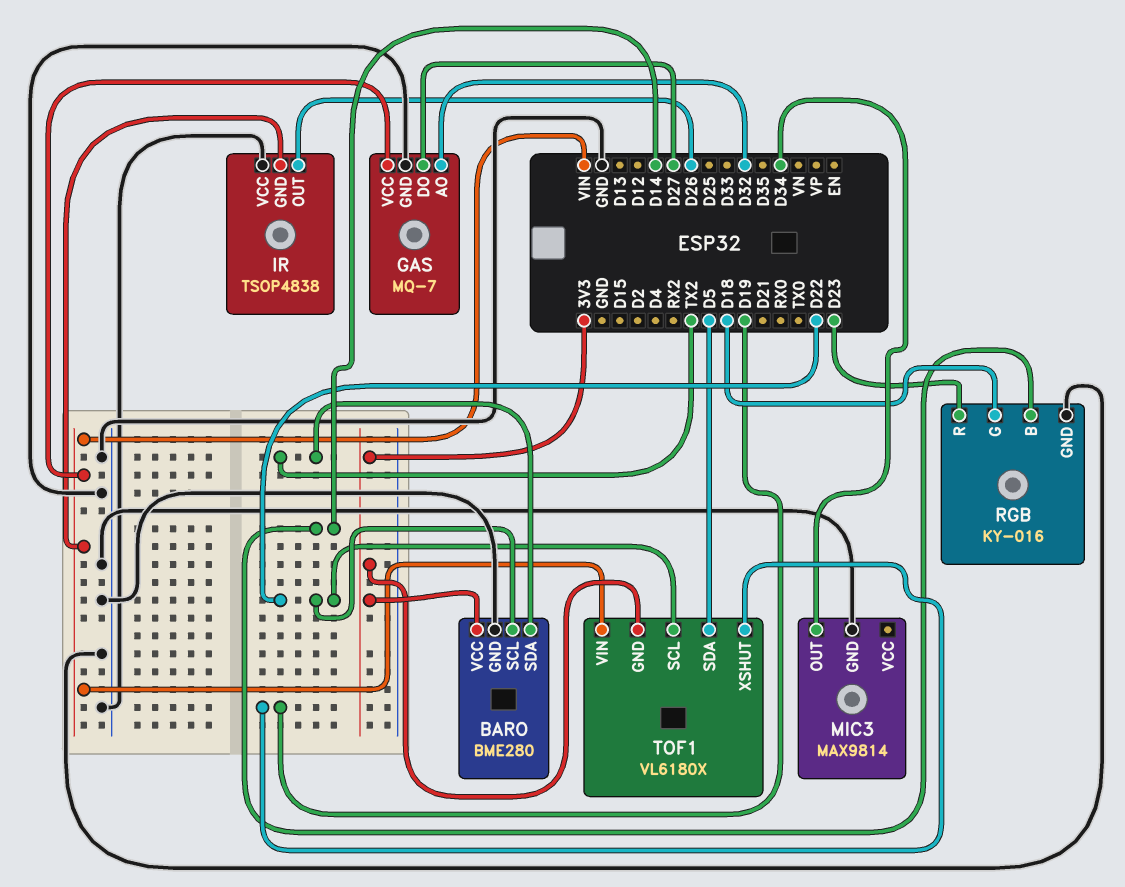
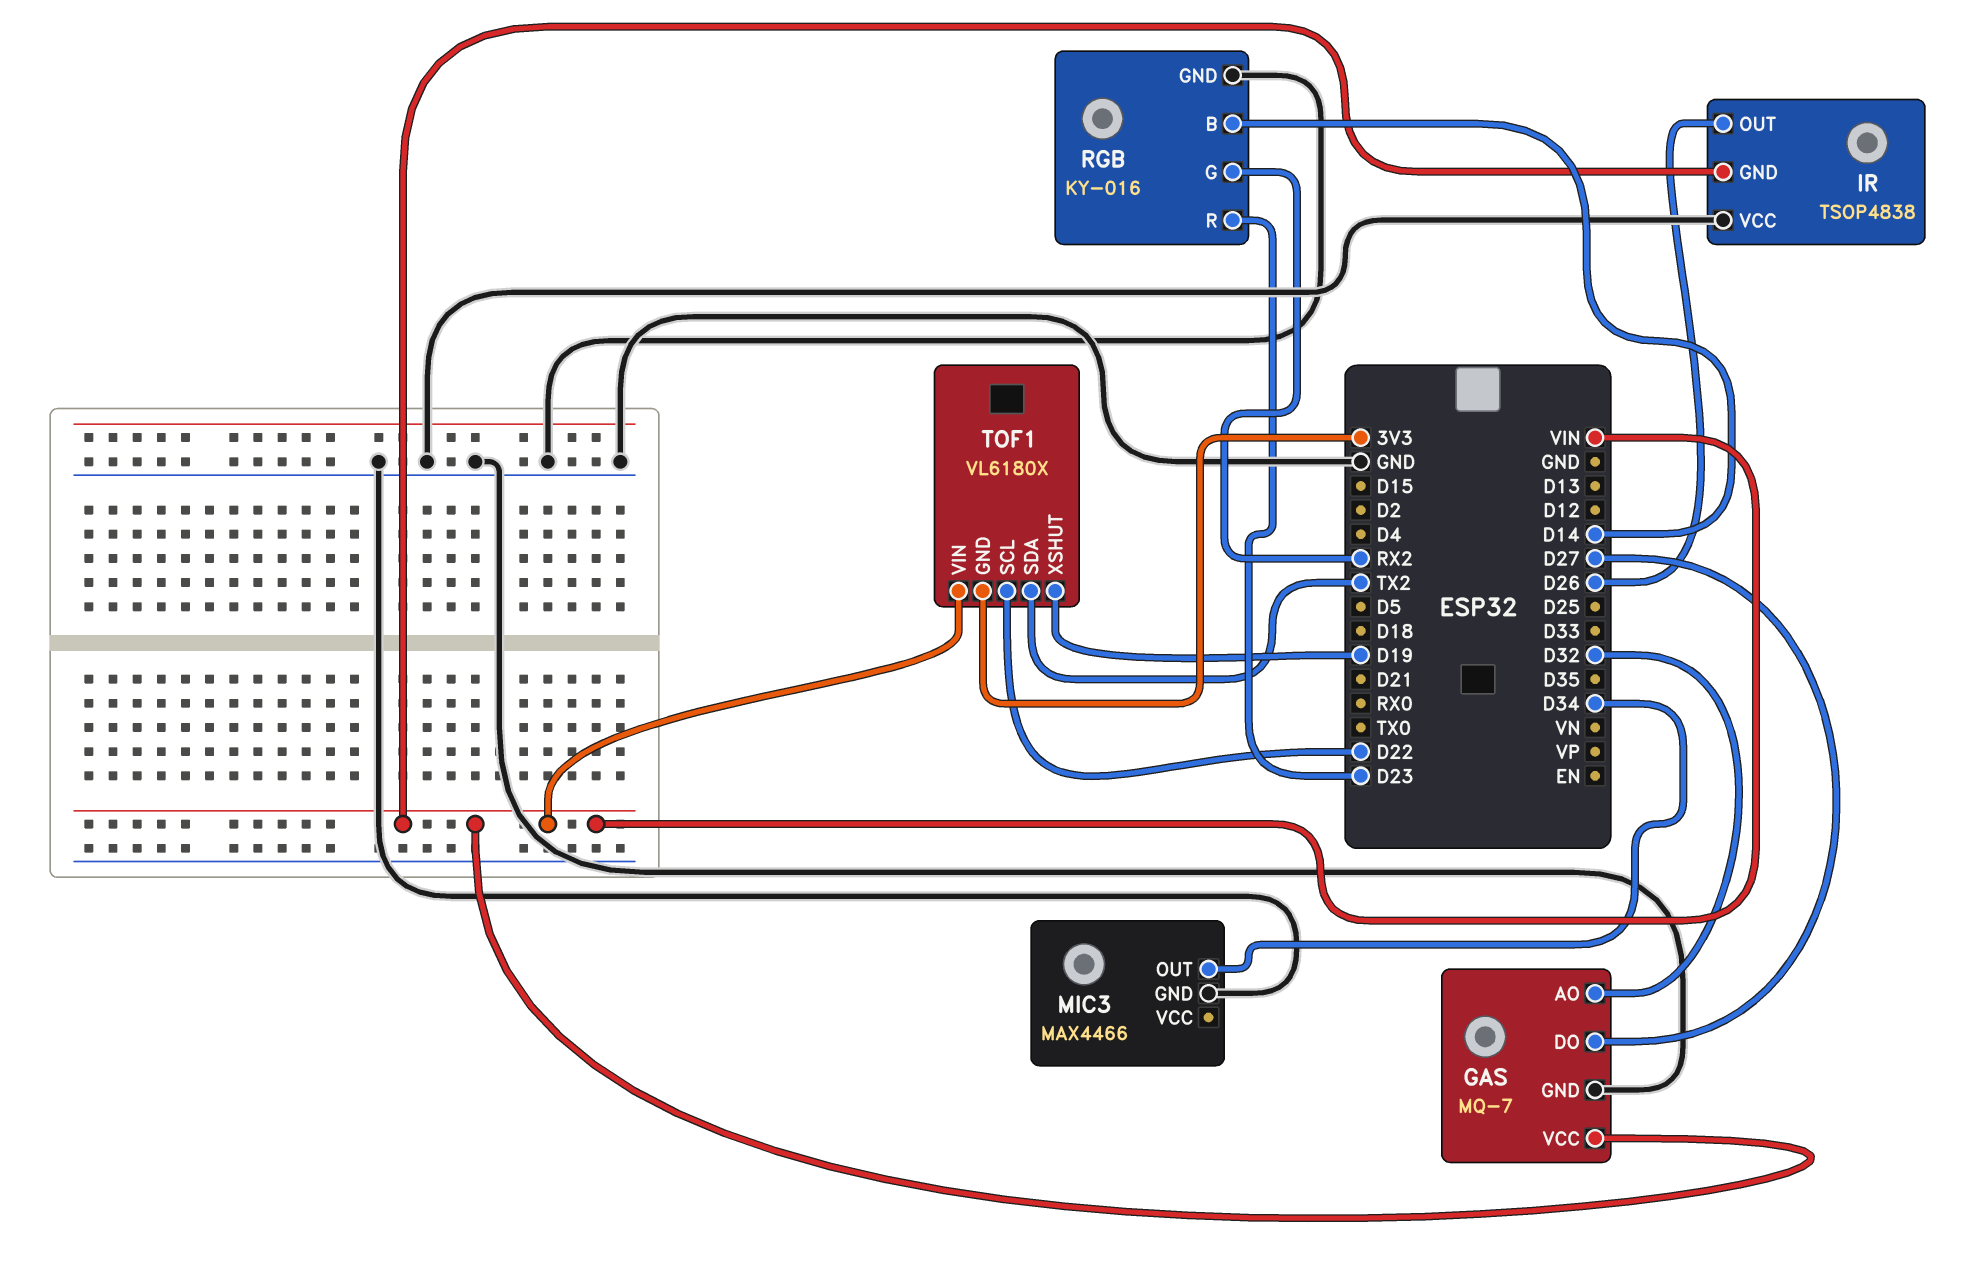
BARO: BME280 -> none
BARO pin GND: GND -> none
BARO pin SCL: D22 -> none
BARO pin SDA: TX2 -> none
BARO pin VCC: 3V3 -> none
MIC3: MAX9814 -> MAX4466
RGB pin G: D18 -> RX2
TOF1 pin SDA: D5 -> TX2

